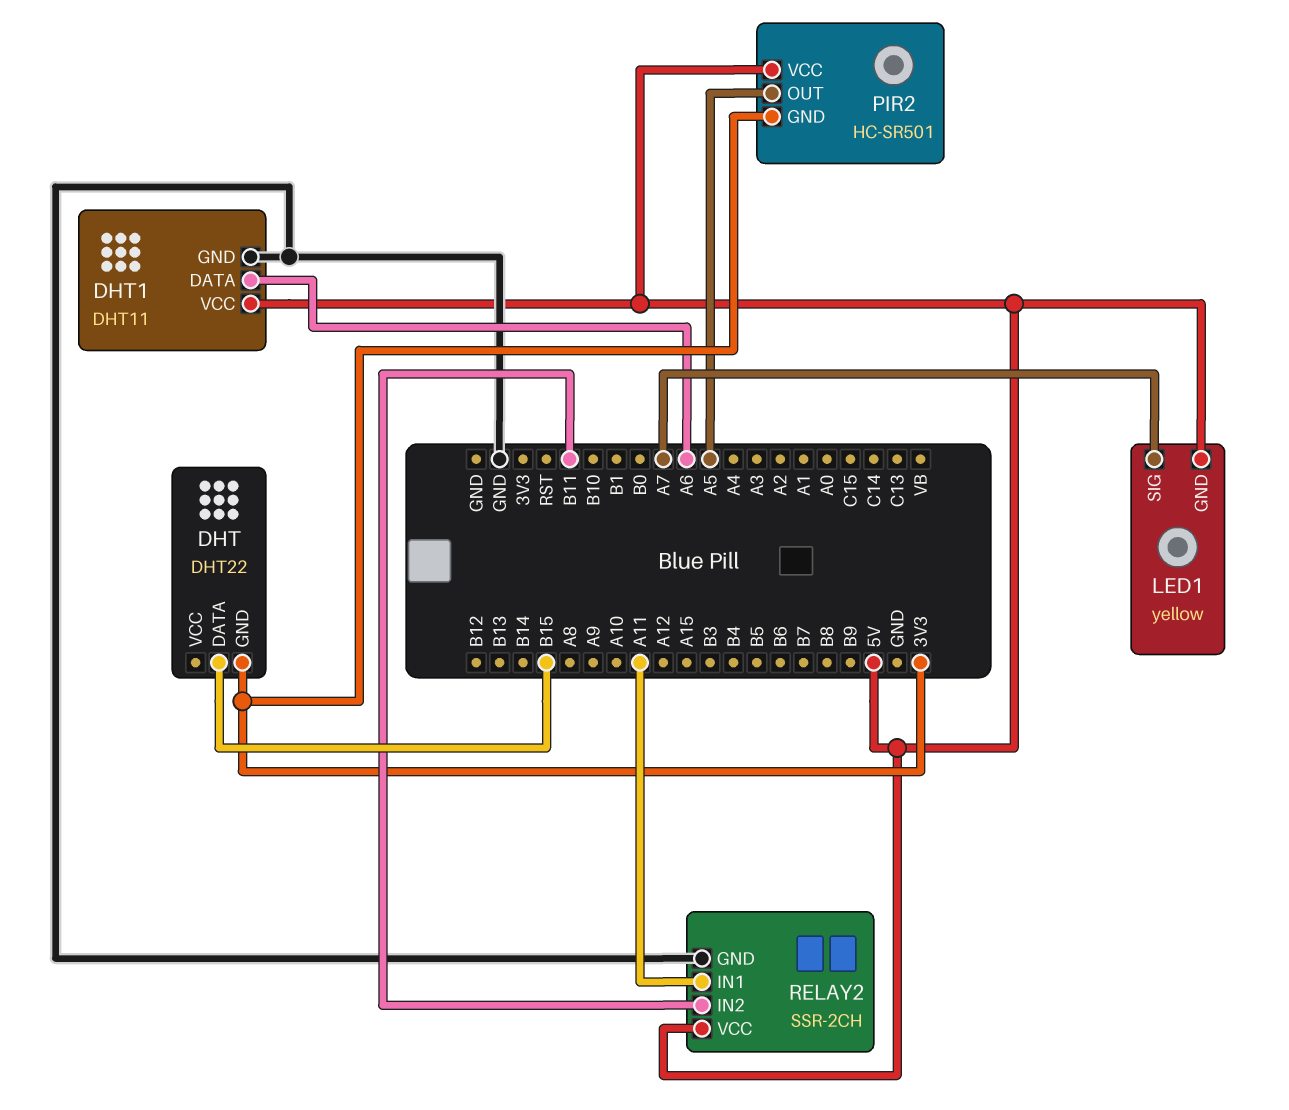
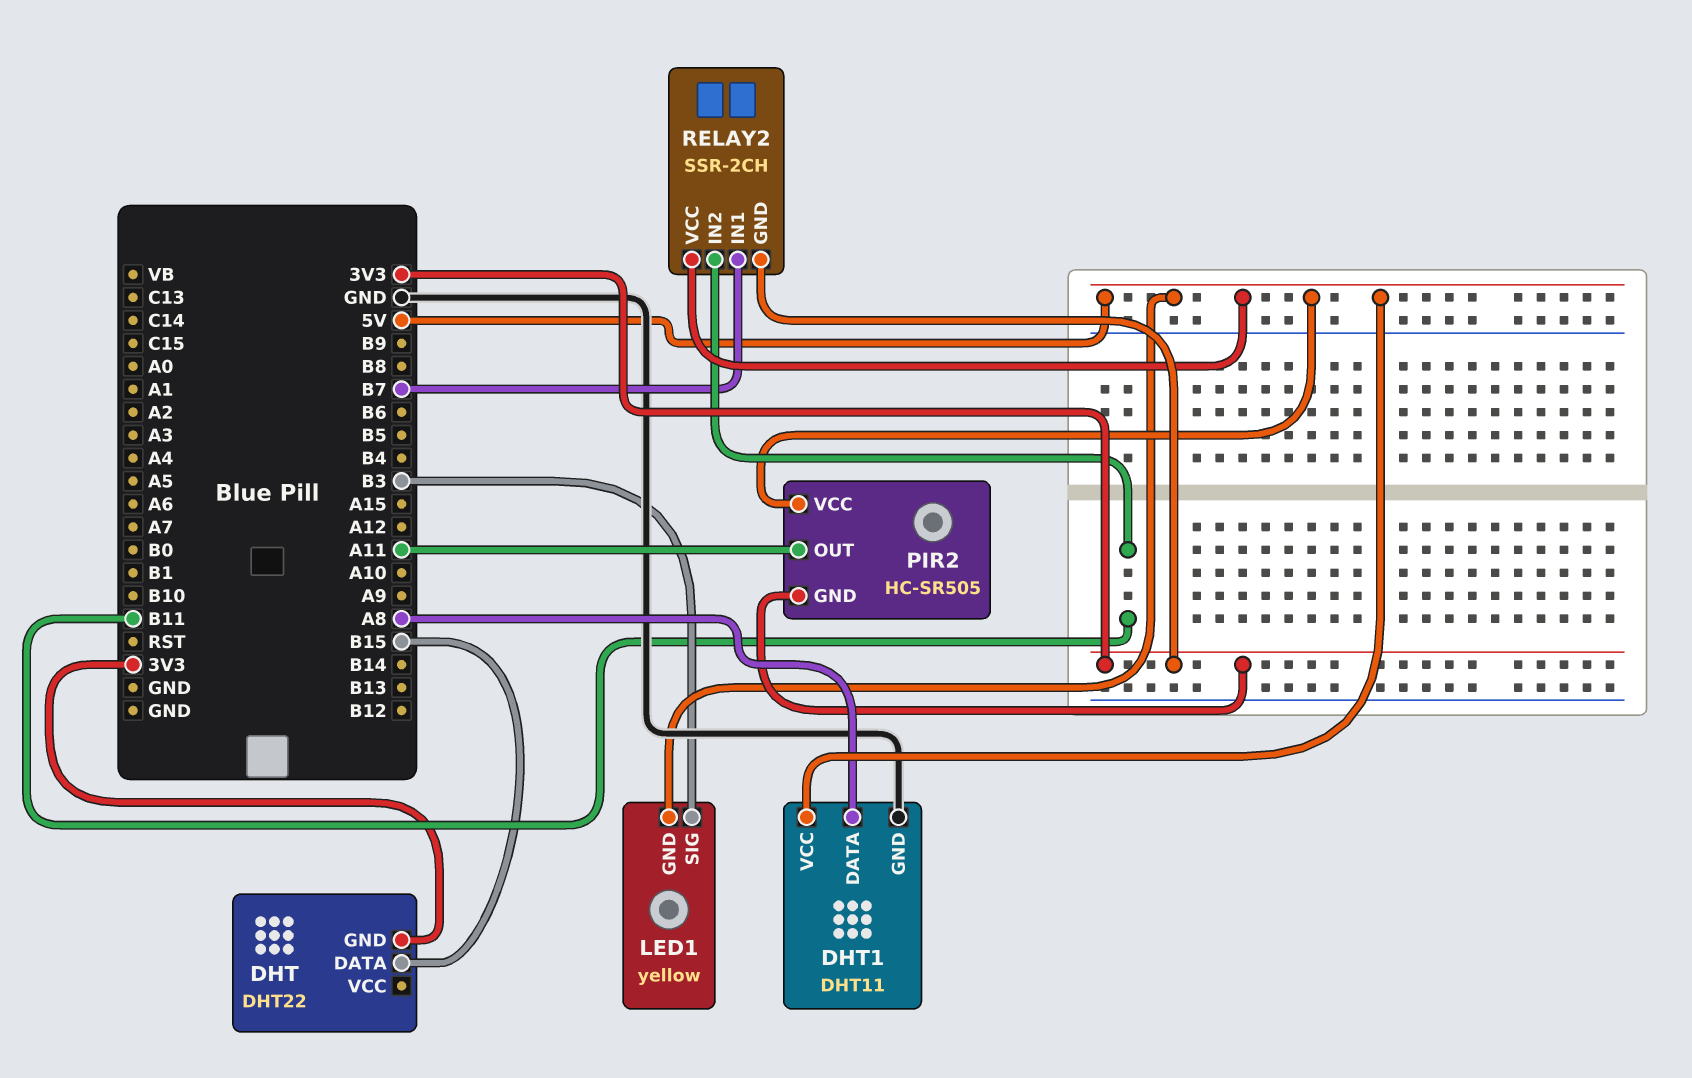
DHT1 pin DATA: A6 -> A8
LED1 pin SIG: A7 -> B3
PIR2: HC-SR501 -> HC-SR505
PIR2 pin OUT: A5 -> A11
RELAY2 pin GND: GND -> 3V3
RELAY2 pin IN1: A11 -> B7

